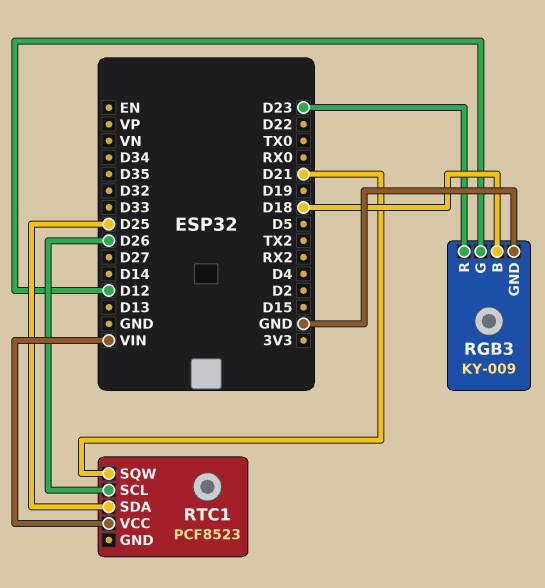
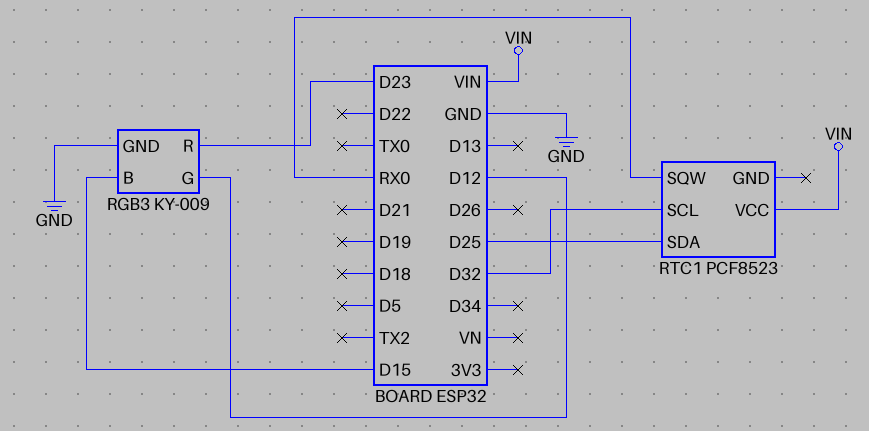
RGB3 pin B: D18 -> D15
RTC1 pin SCL: D26 -> D32
RTC1 pin SQW: D21 -> RX0

